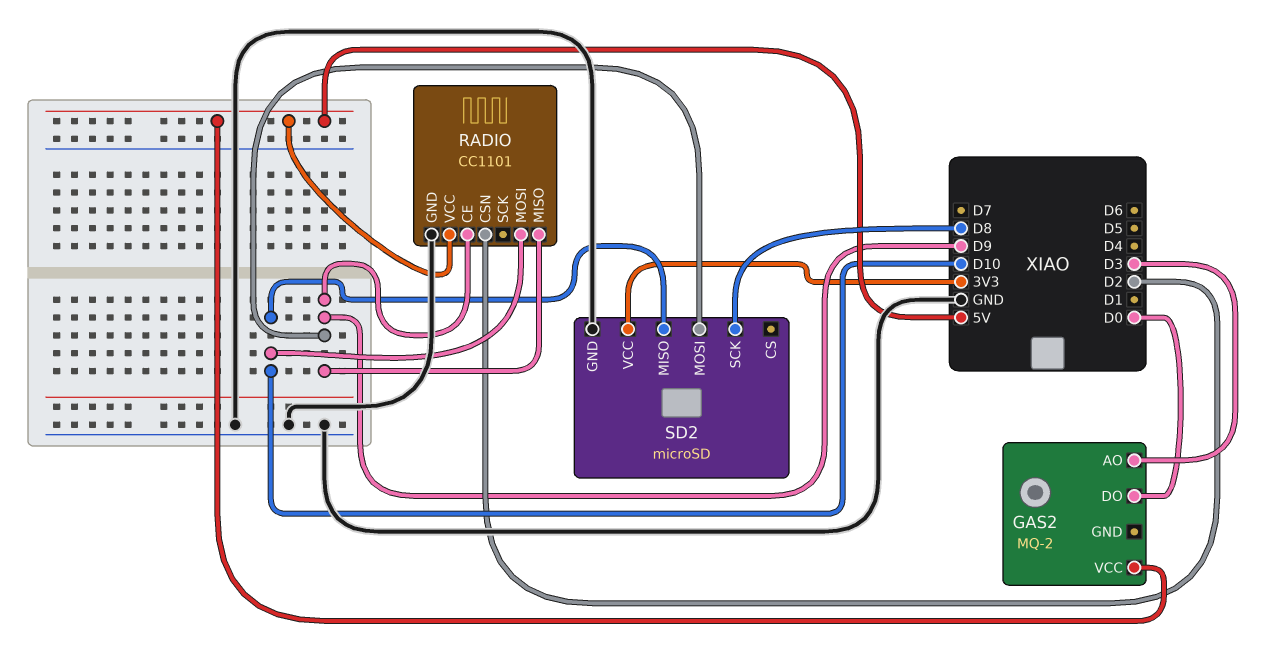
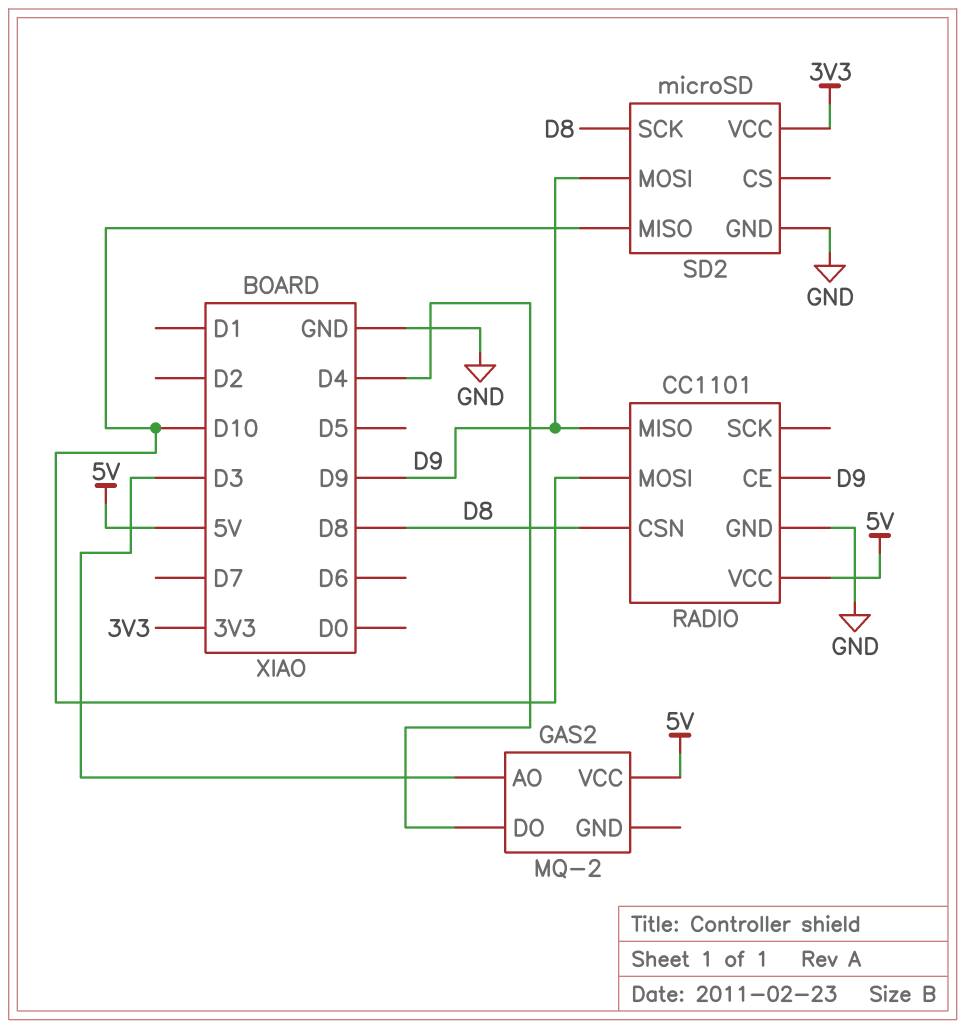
GAS2 pin DO: D0 -> D4
RADIO pin CSN: D2 -> D8

